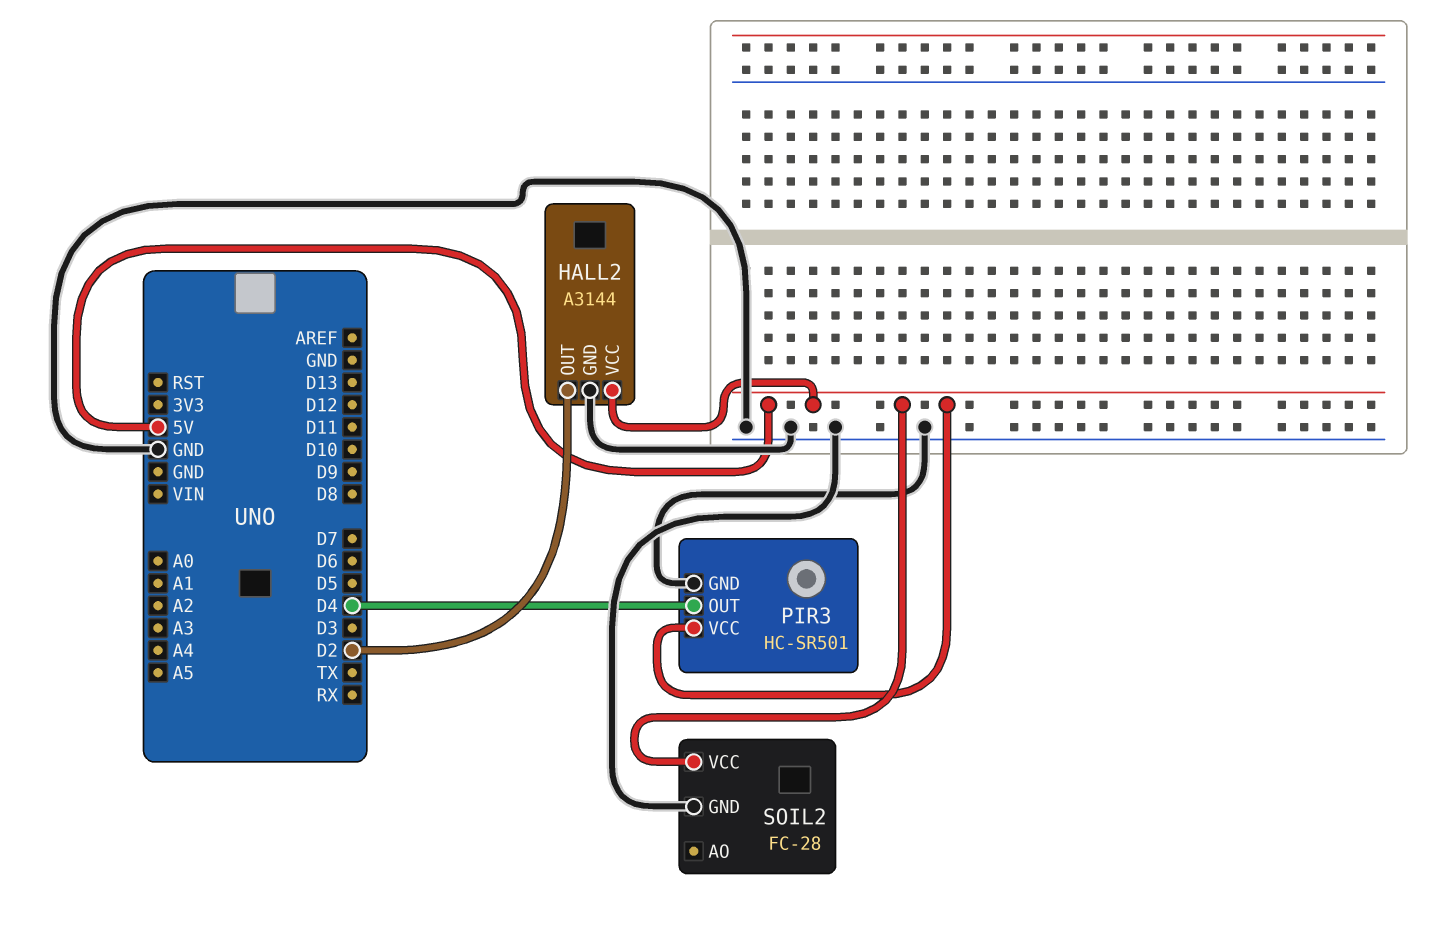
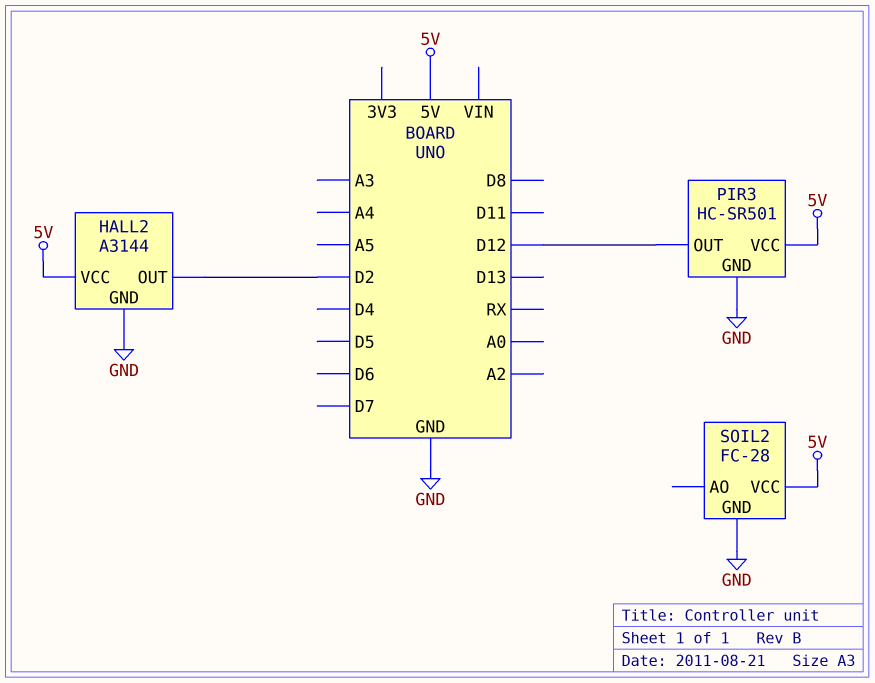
PIR3 pin OUT: D4 -> D12

